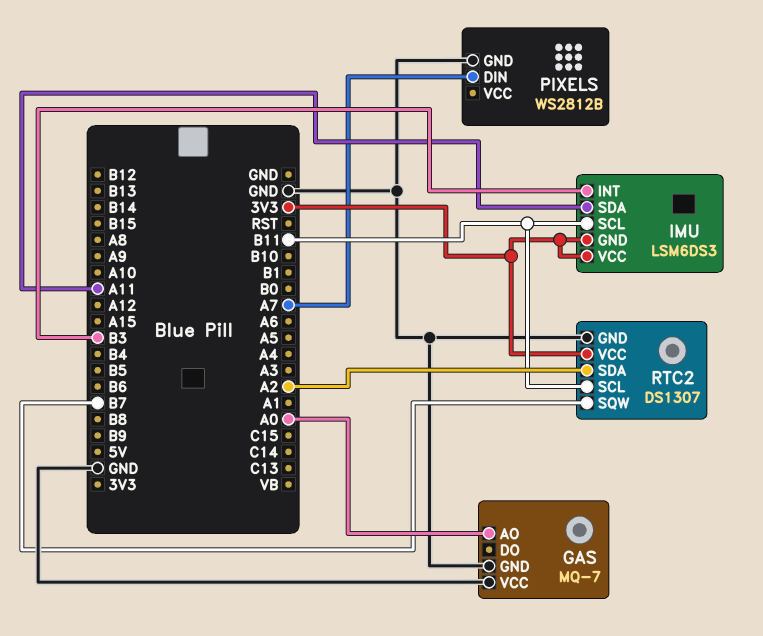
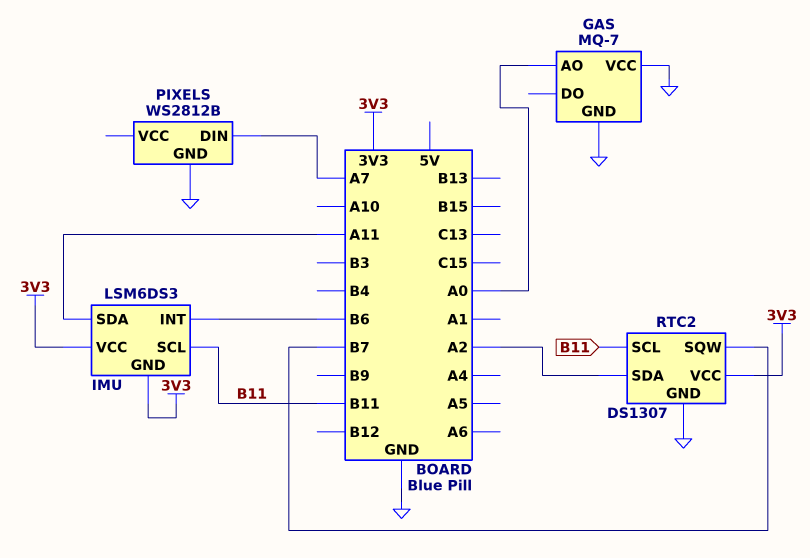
IMU pin INT: B3 -> B6

